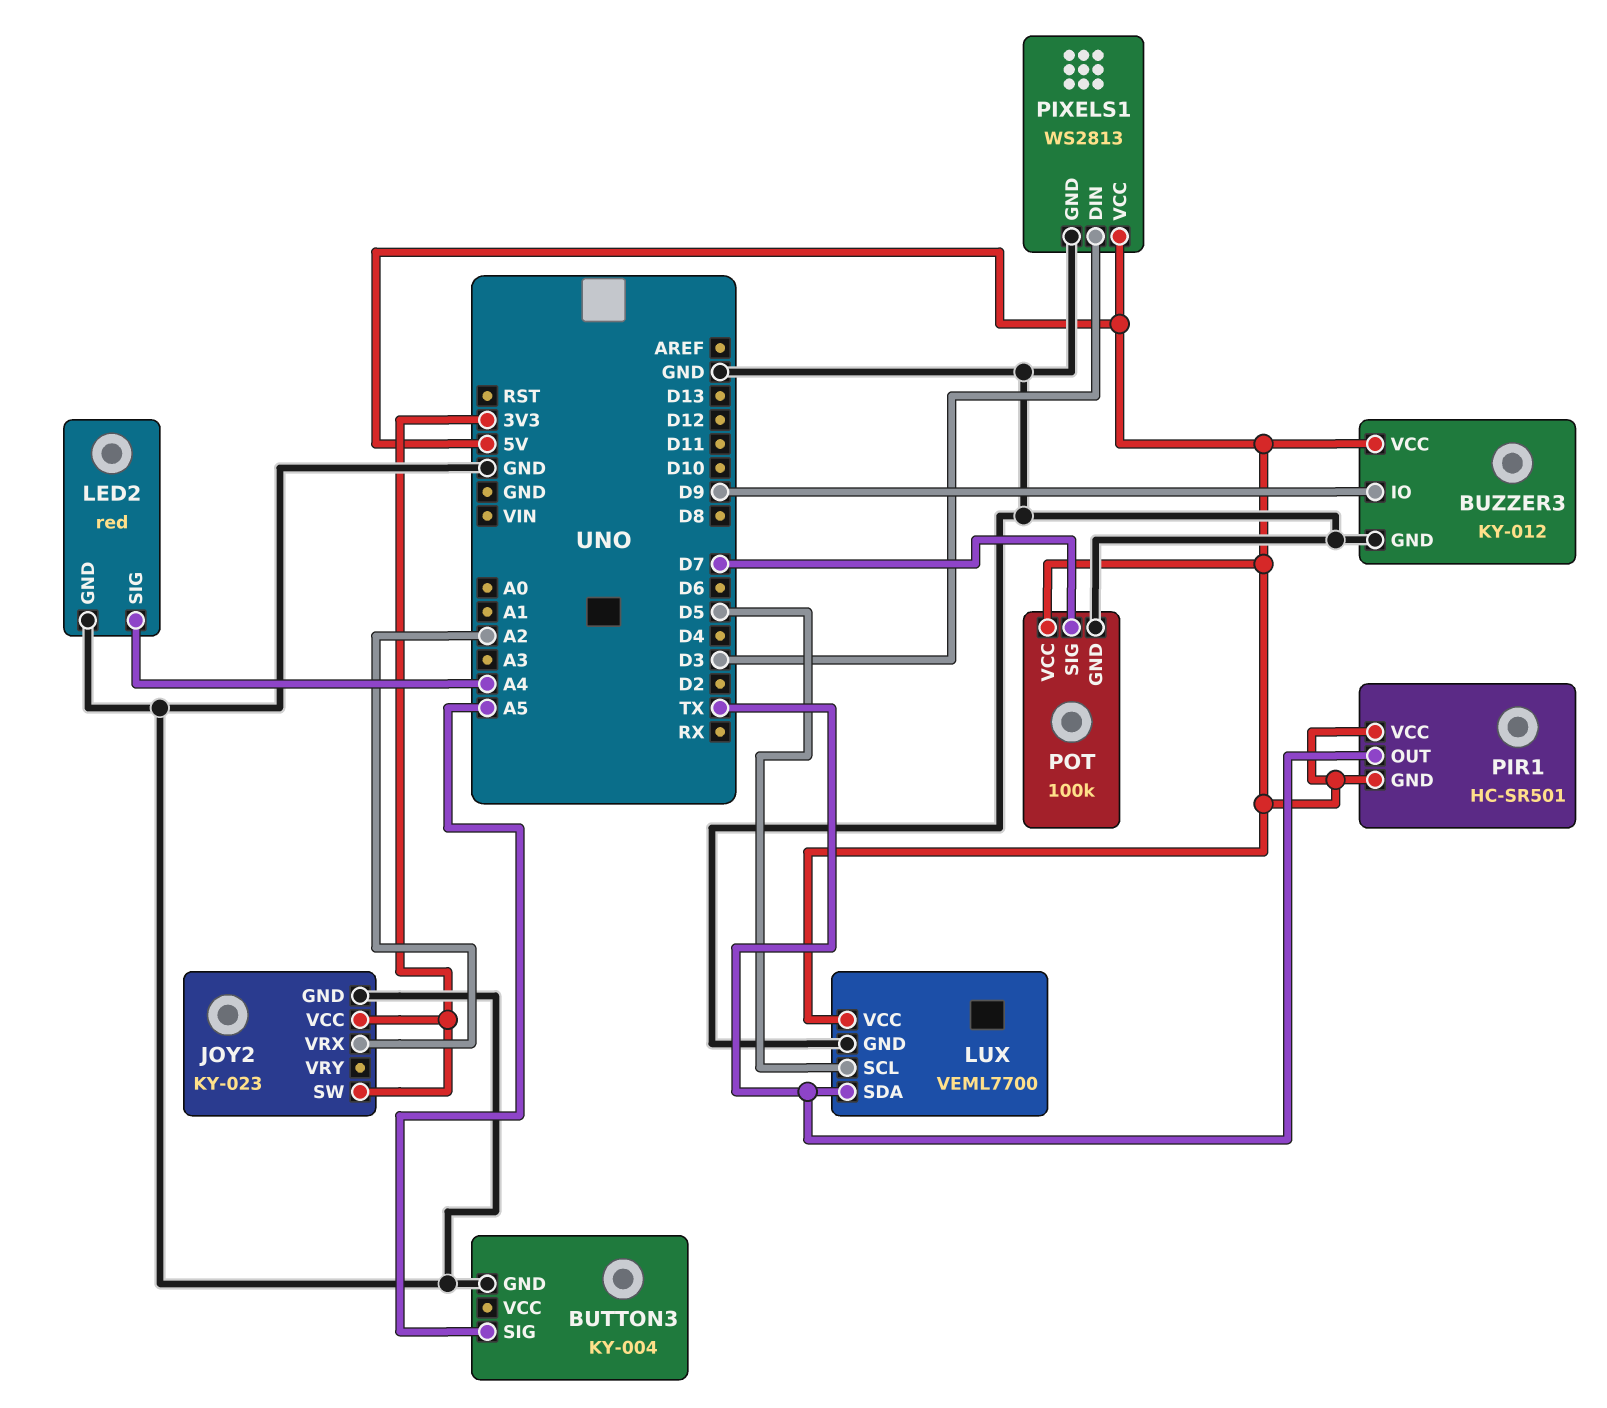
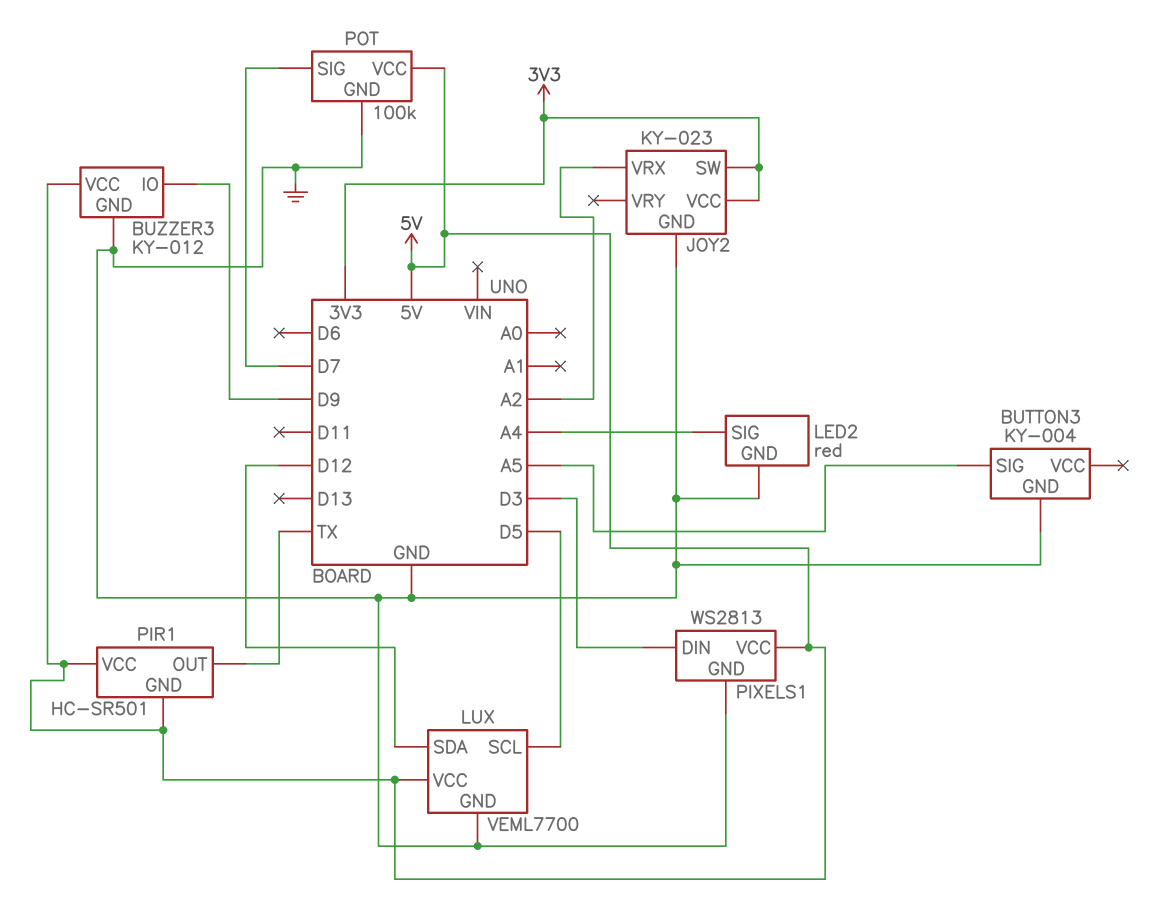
LUX pin SDA: TX -> D12

